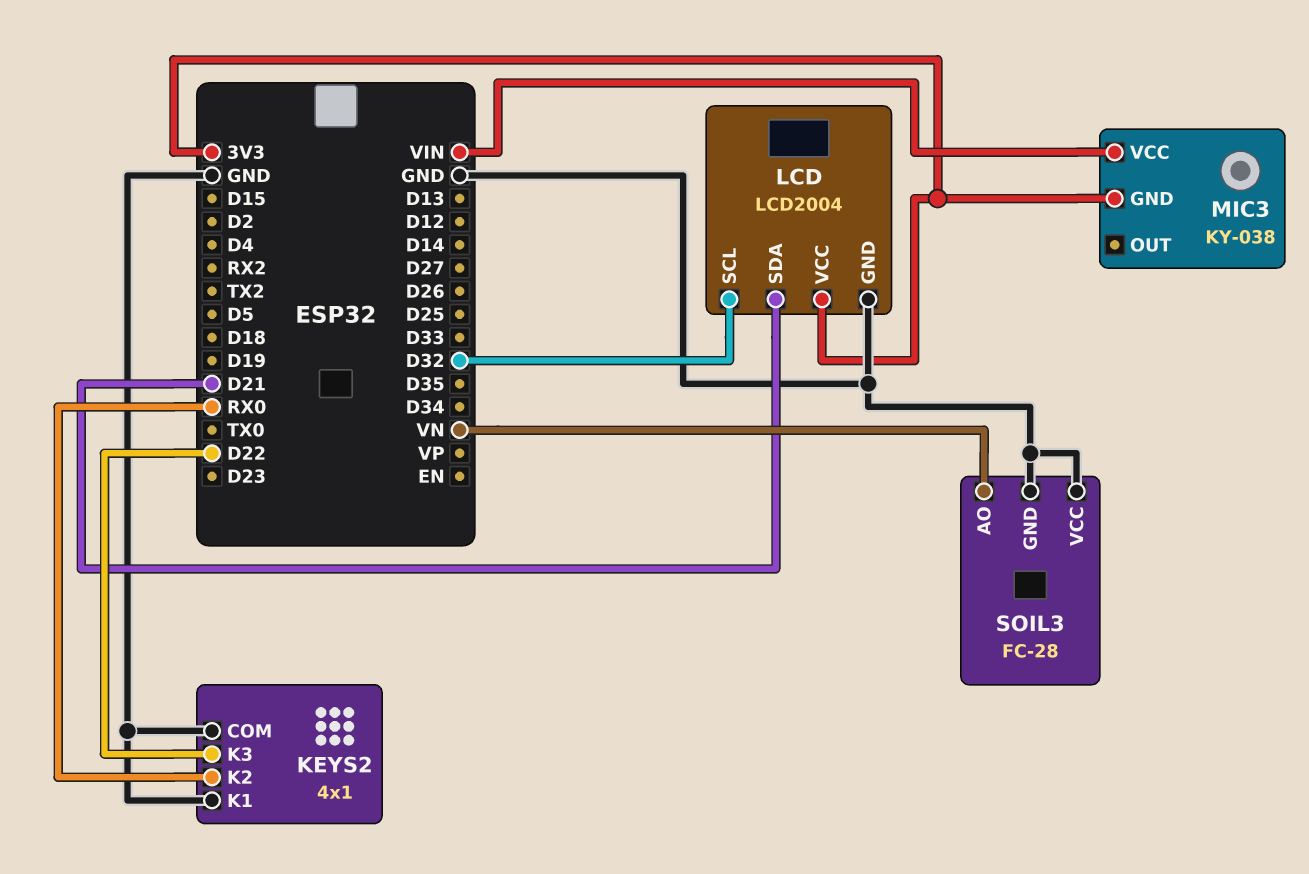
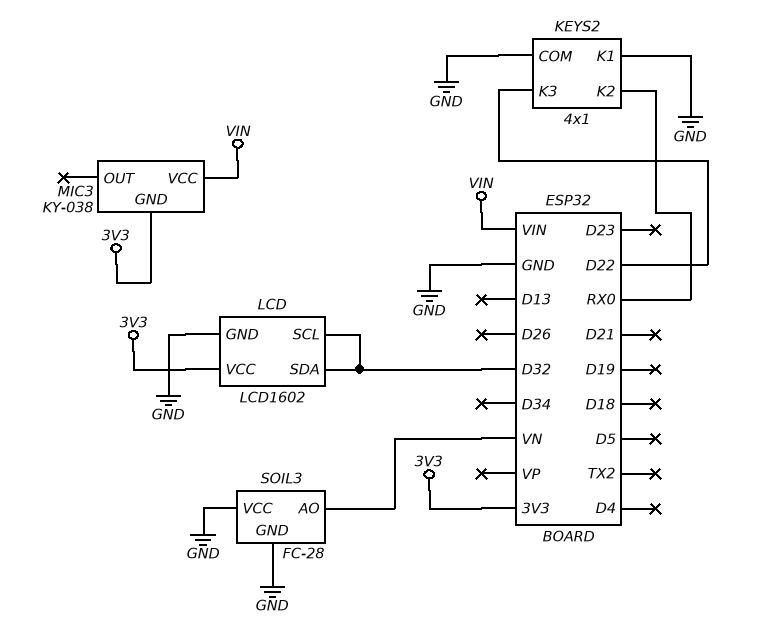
LCD: LCD2004 -> LCD1602
LCD pin SDA: D21 -> D32

